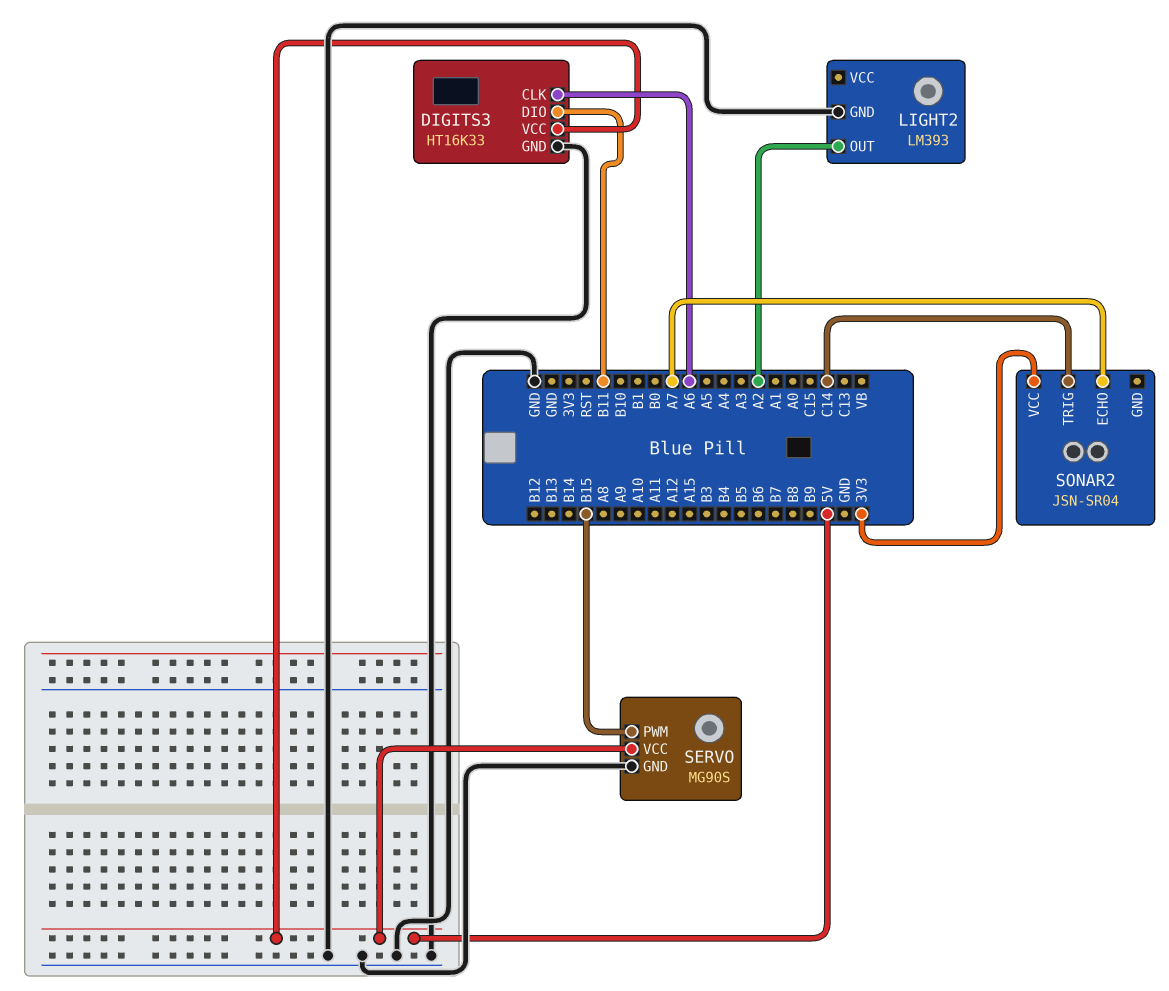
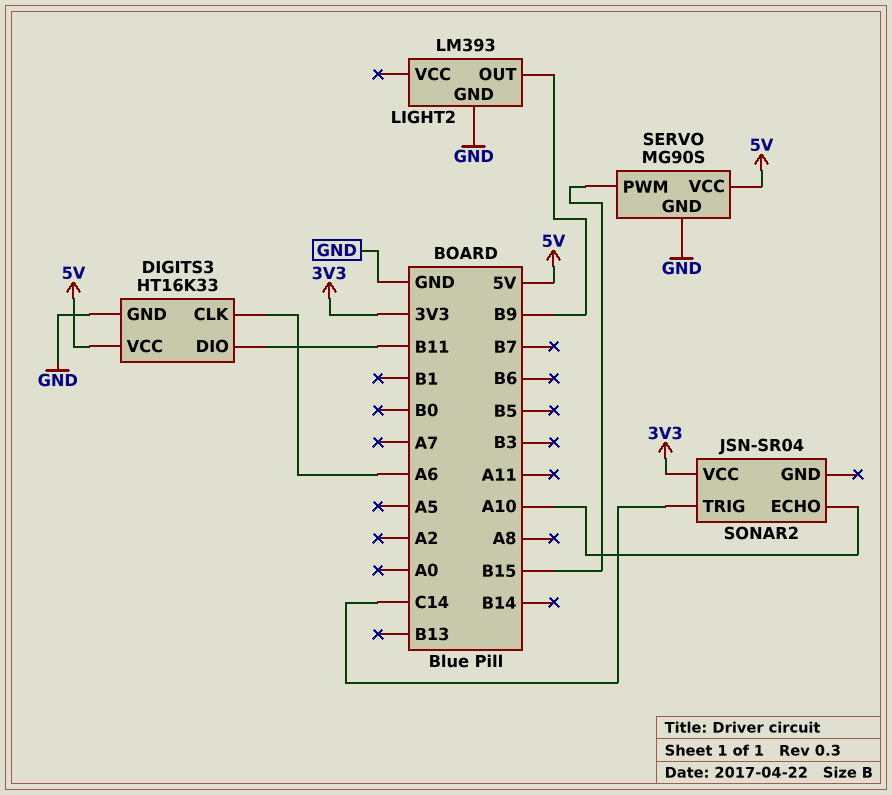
LIGHT2 pin OUT: A2 -> B9
SONAR2 pin ECHO: A7 -> A10

